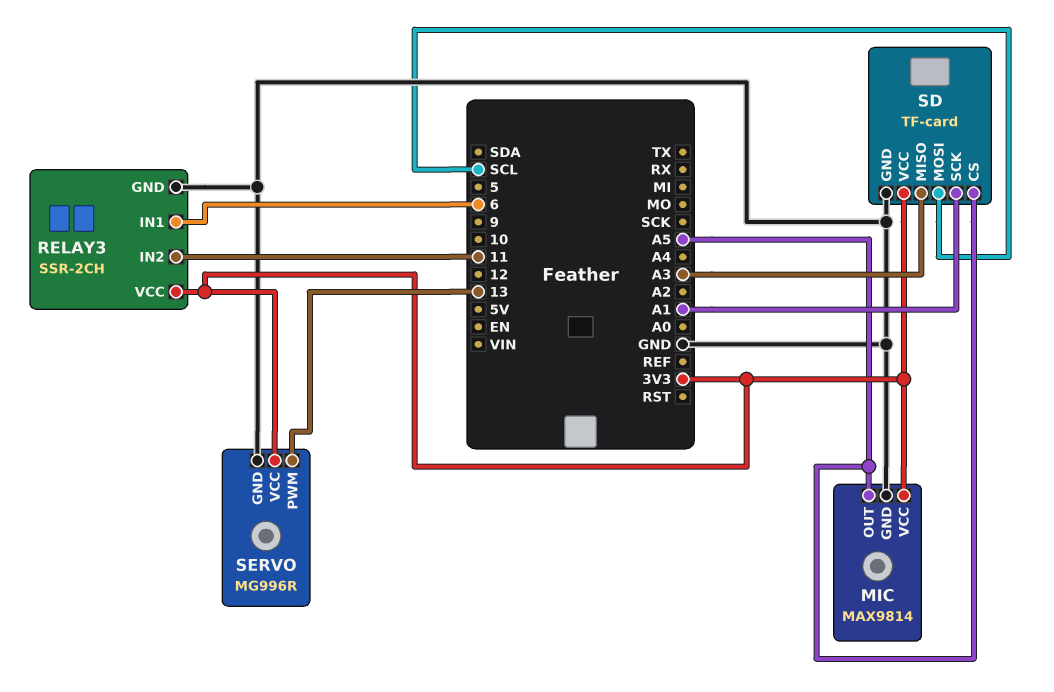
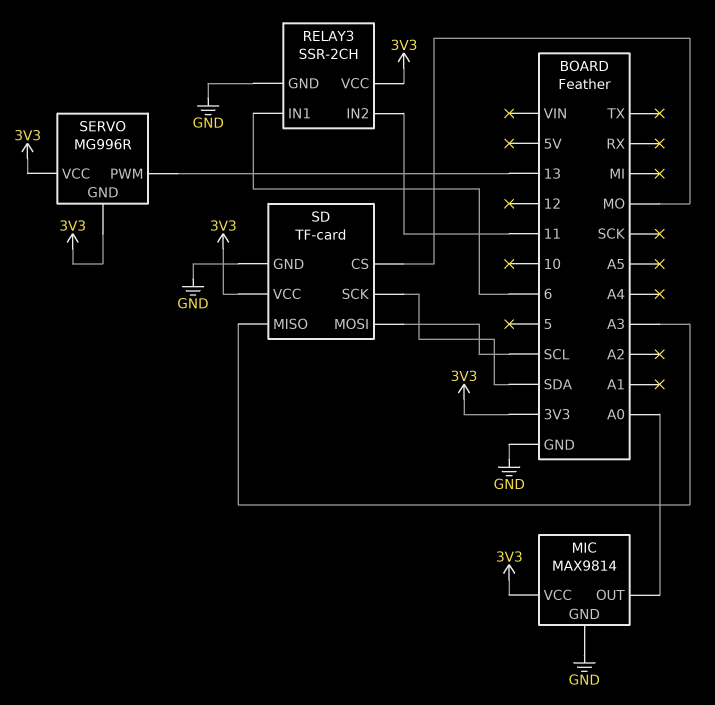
MIC pin OUT: A5 -> A0
SD pin CS: A5 -> MO
SD pin SCK: A1 -> SDA
SERVO pin GND: GND -> 3V3

